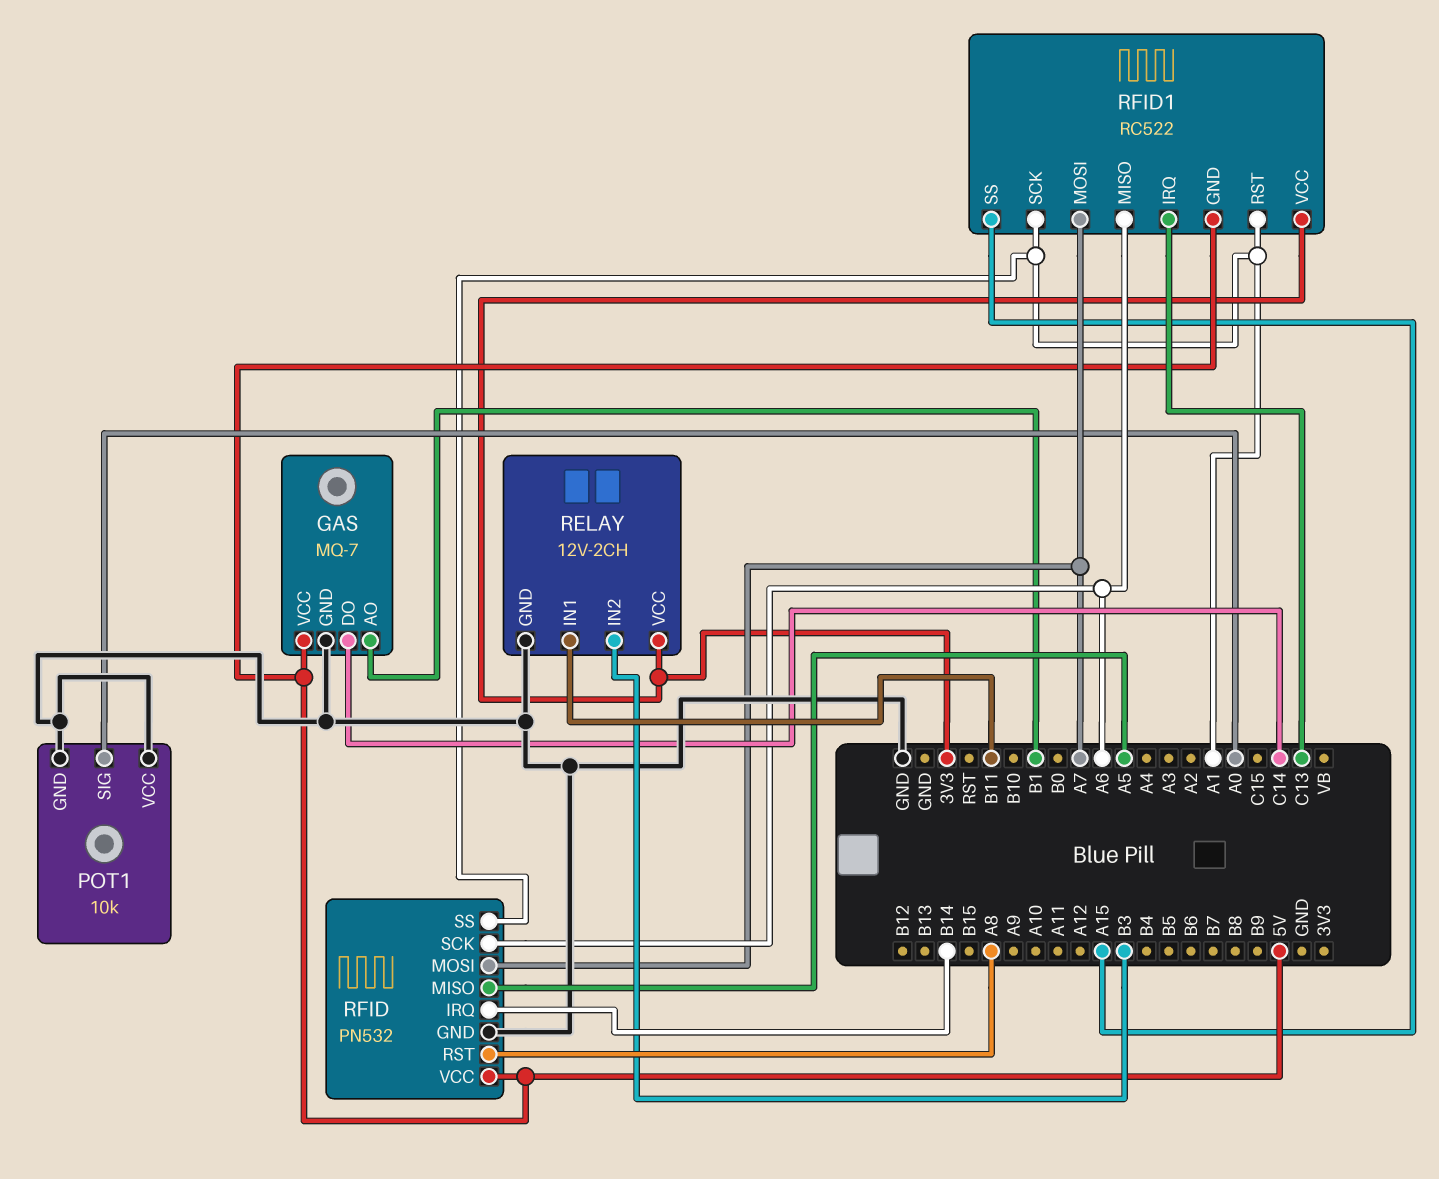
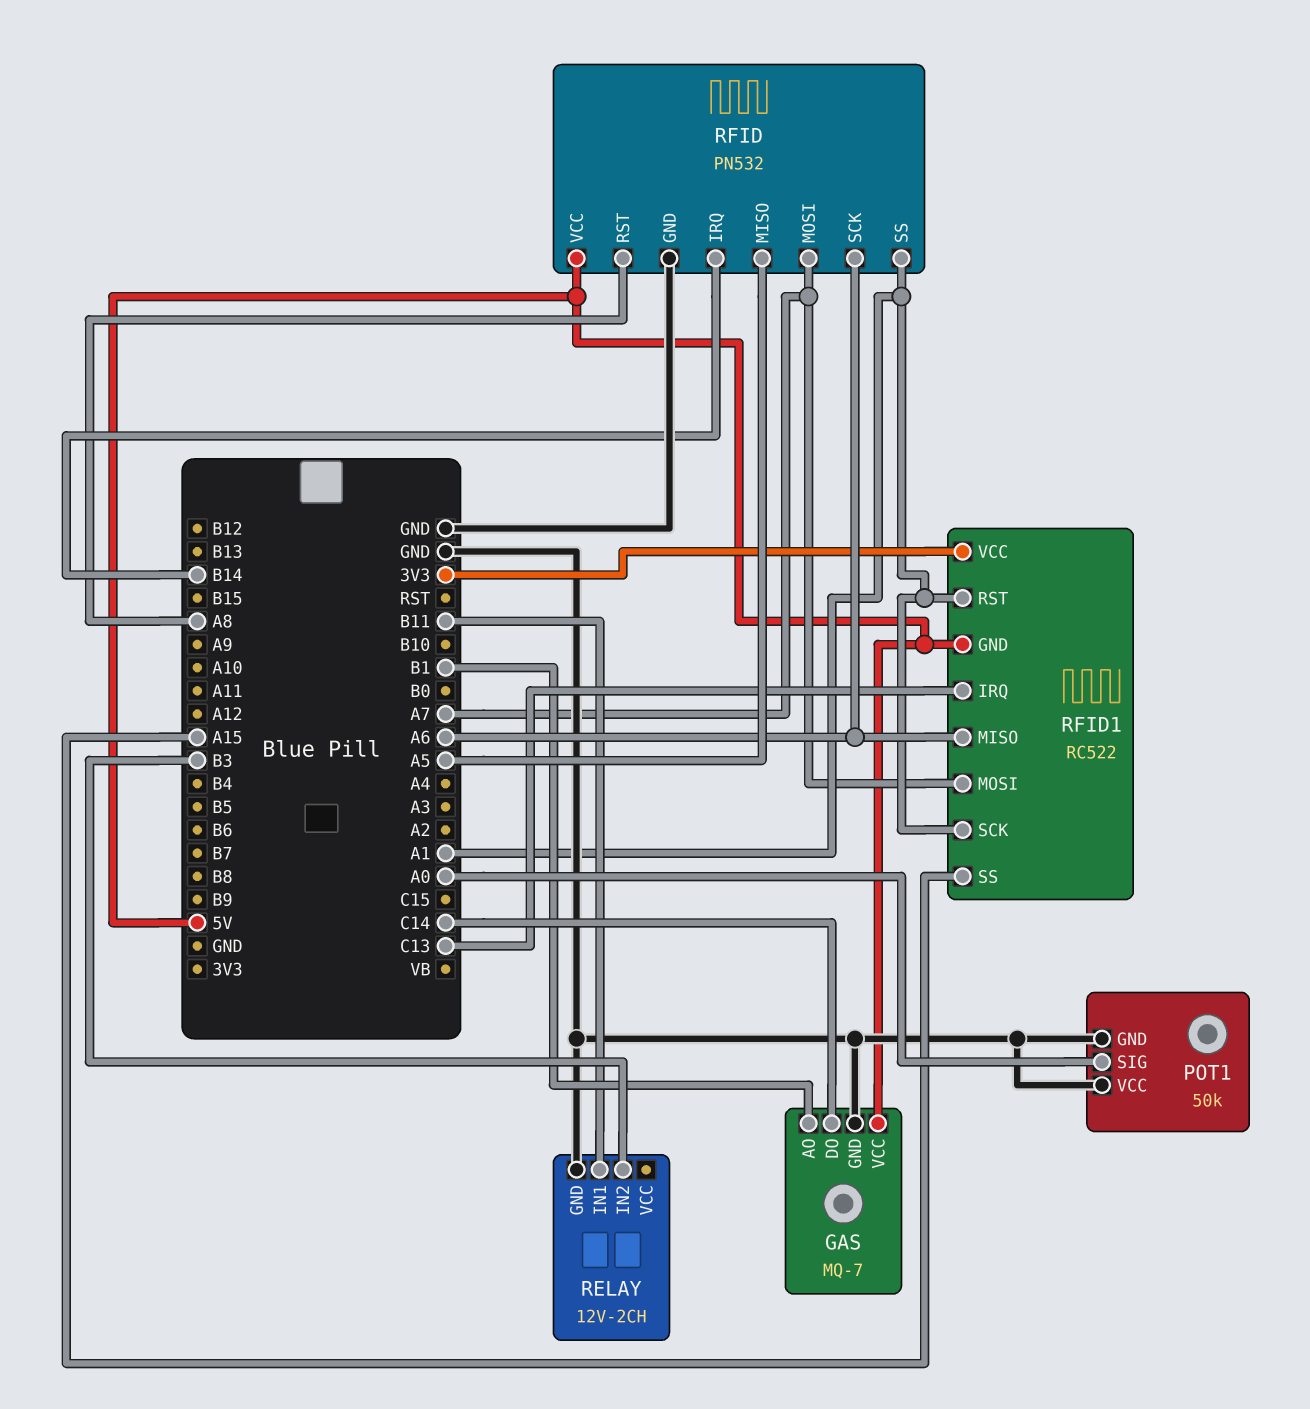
POT1: 10k -> 50k
RELAY pin VCC: 3V3 -> none

